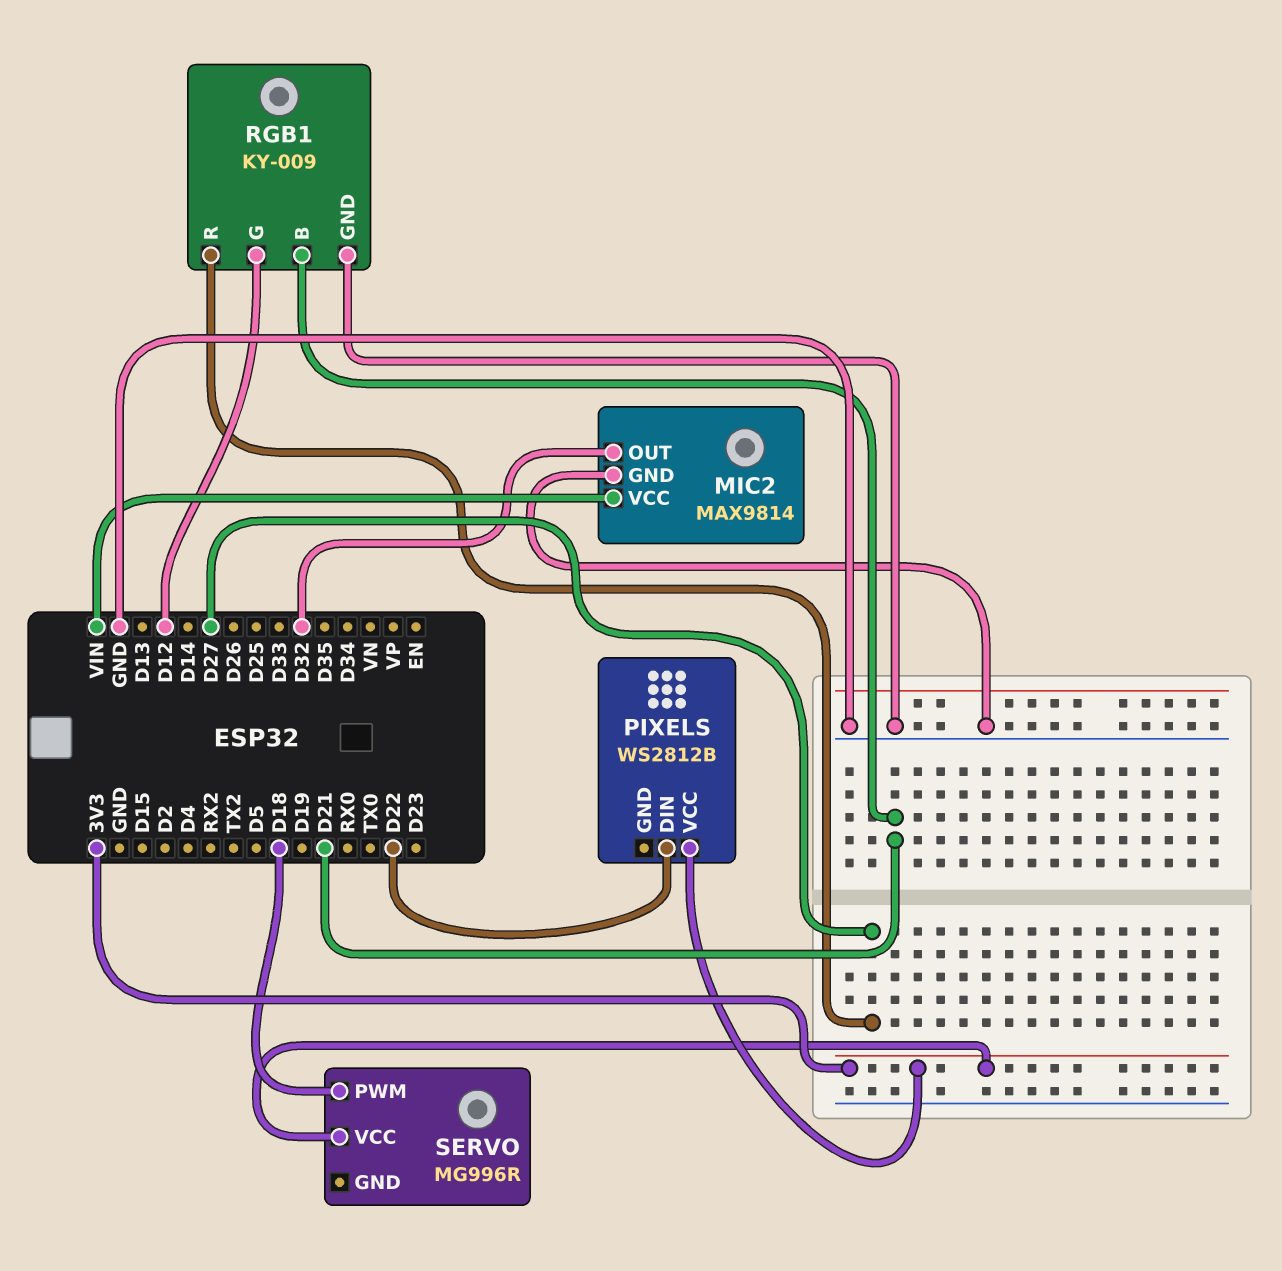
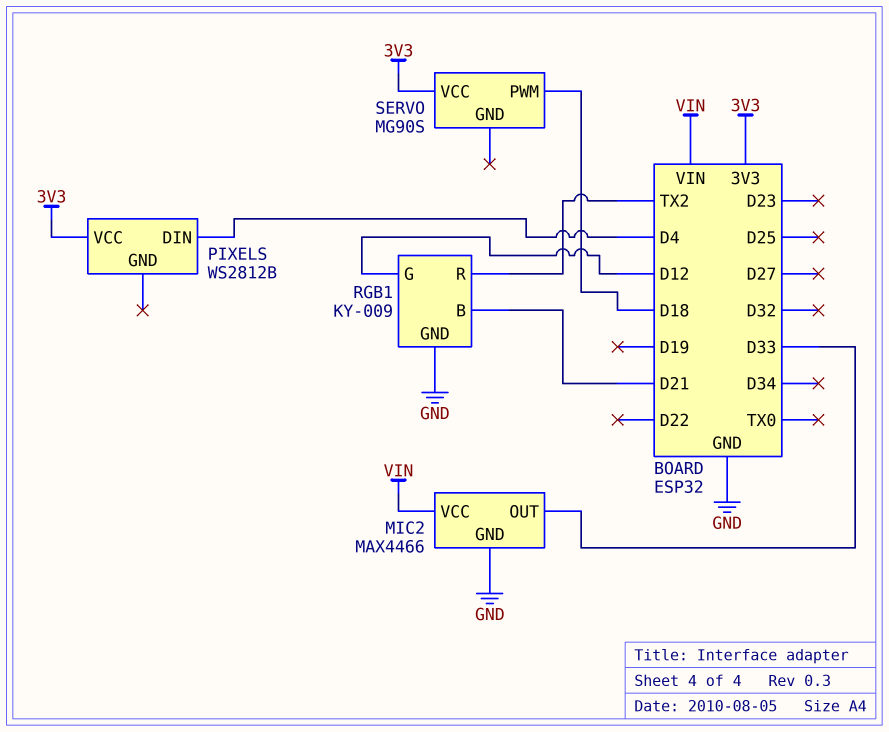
MIC2: MAX9814 -> MAX4466
MIC2 pin OUT: D32 -> D33
PIXELS pin DIN: D22 -> D4
RGB1 pin R: D27 -> TX2
SERVO: MG996R -> MG90S

